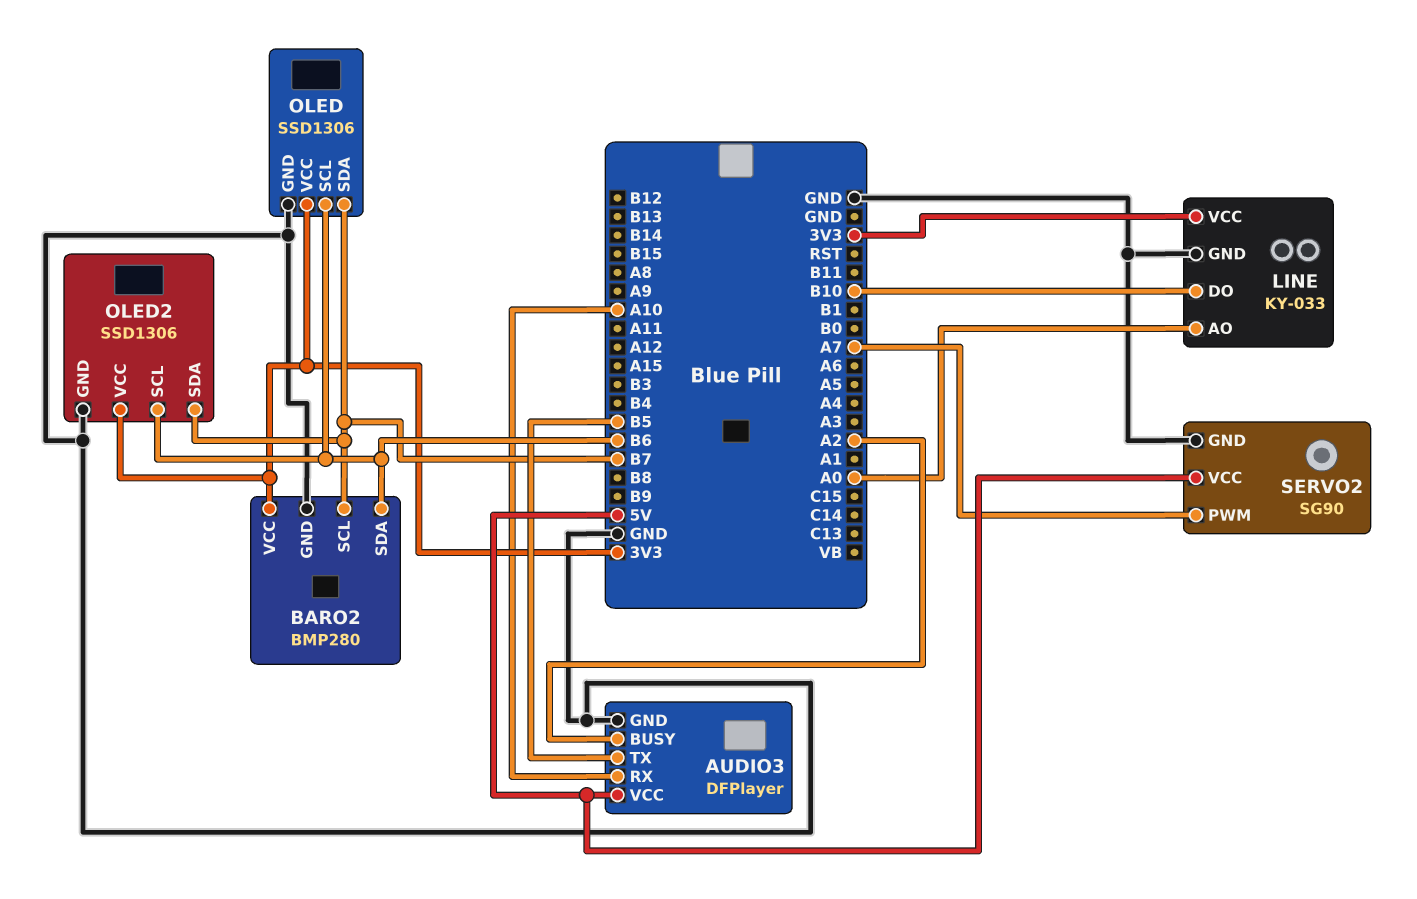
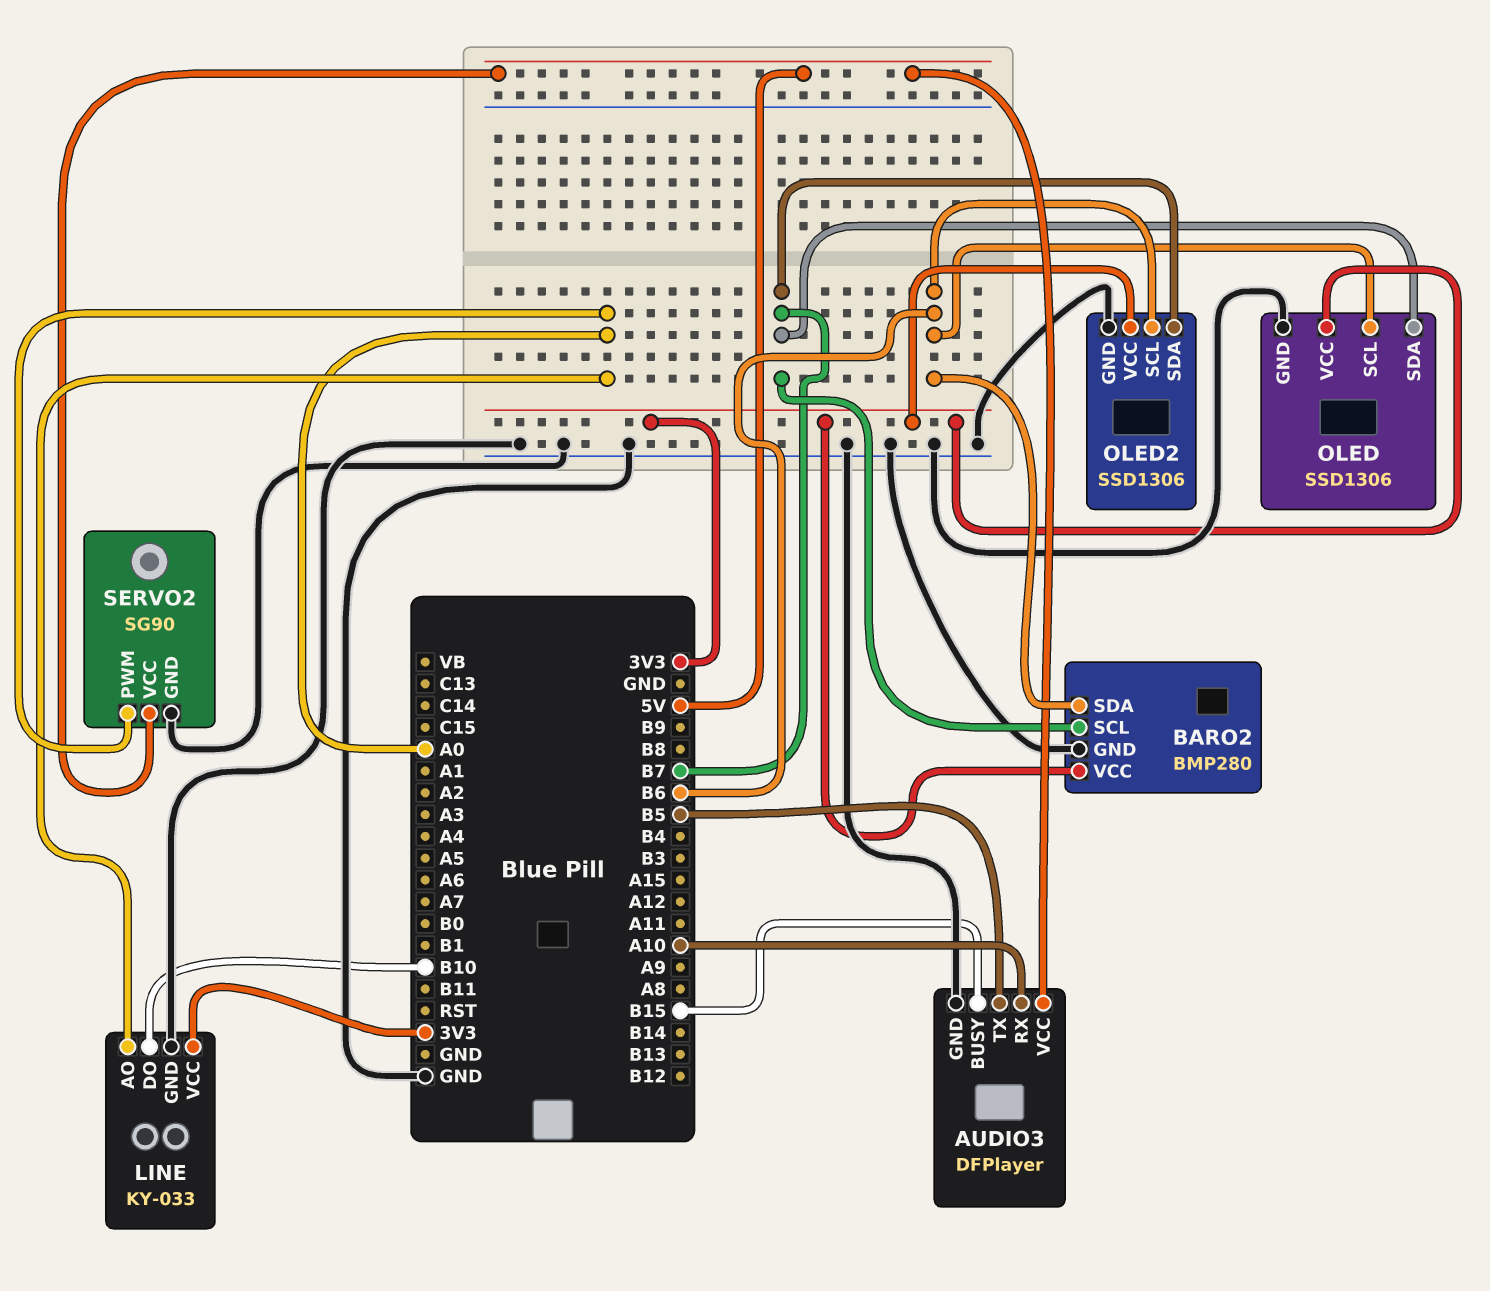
AUDIO3 pin BUSY: A2 -> B15
SERVO2 pin PWM: A7 -> A0

